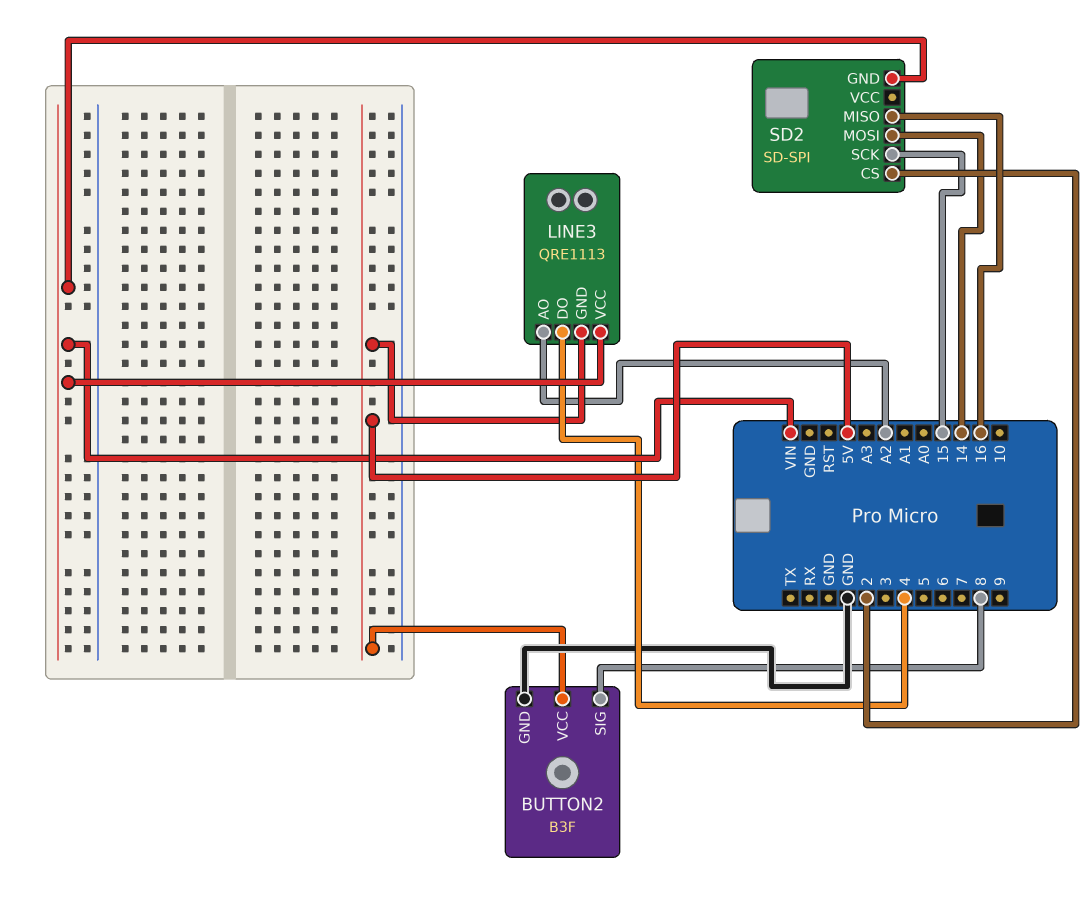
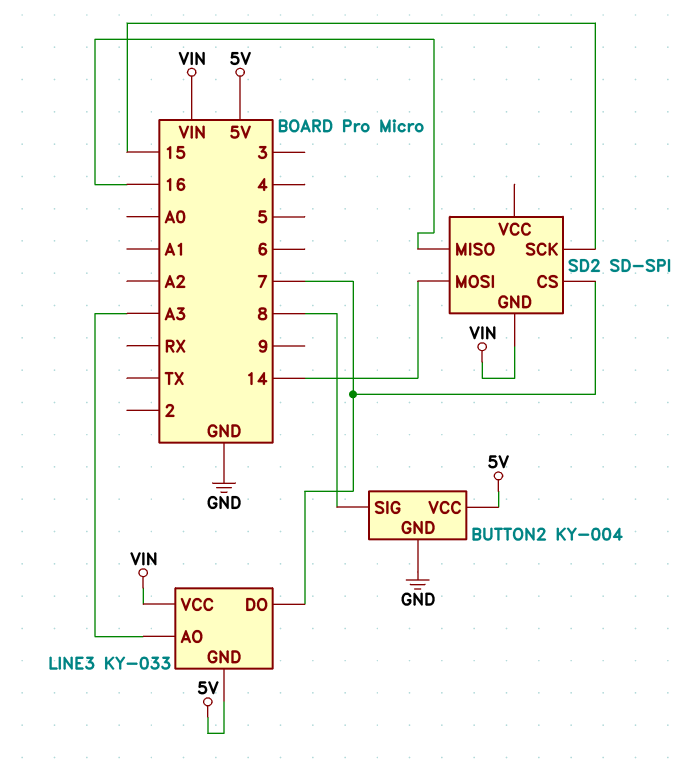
BUTTON2: B3F -> KY-004
LINE3: QRE1113 -> KY-033
LINE3 pin AO: A2 -> A3
LINE3 pin DO: 4 -> 7
SD2 pin CS: 2 -> 7

